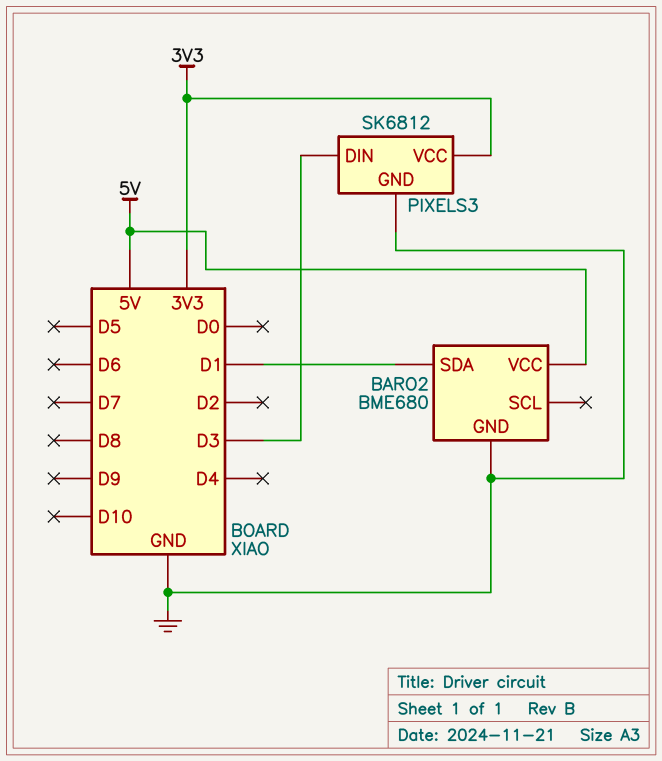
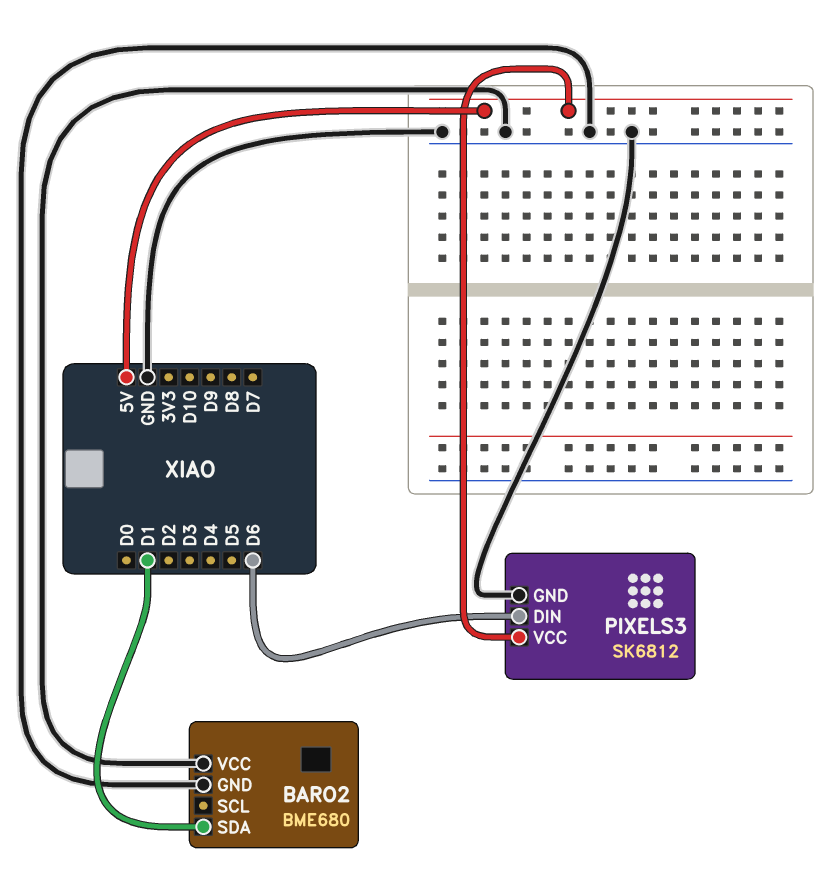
BARO2 pin VCC: 5V -> GND
PIXELS3 pin DIN: D3 -> D6
PIXELS3 pin VCC: 3V3 -> 5V

